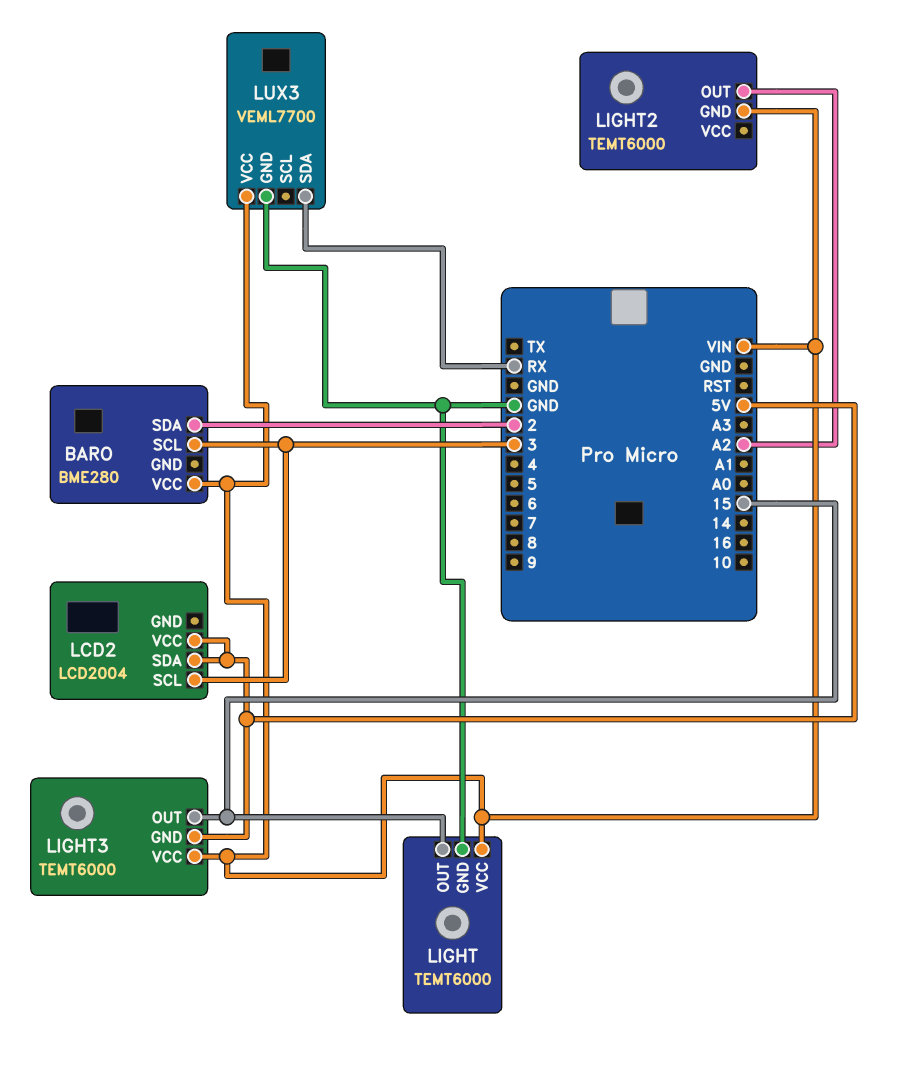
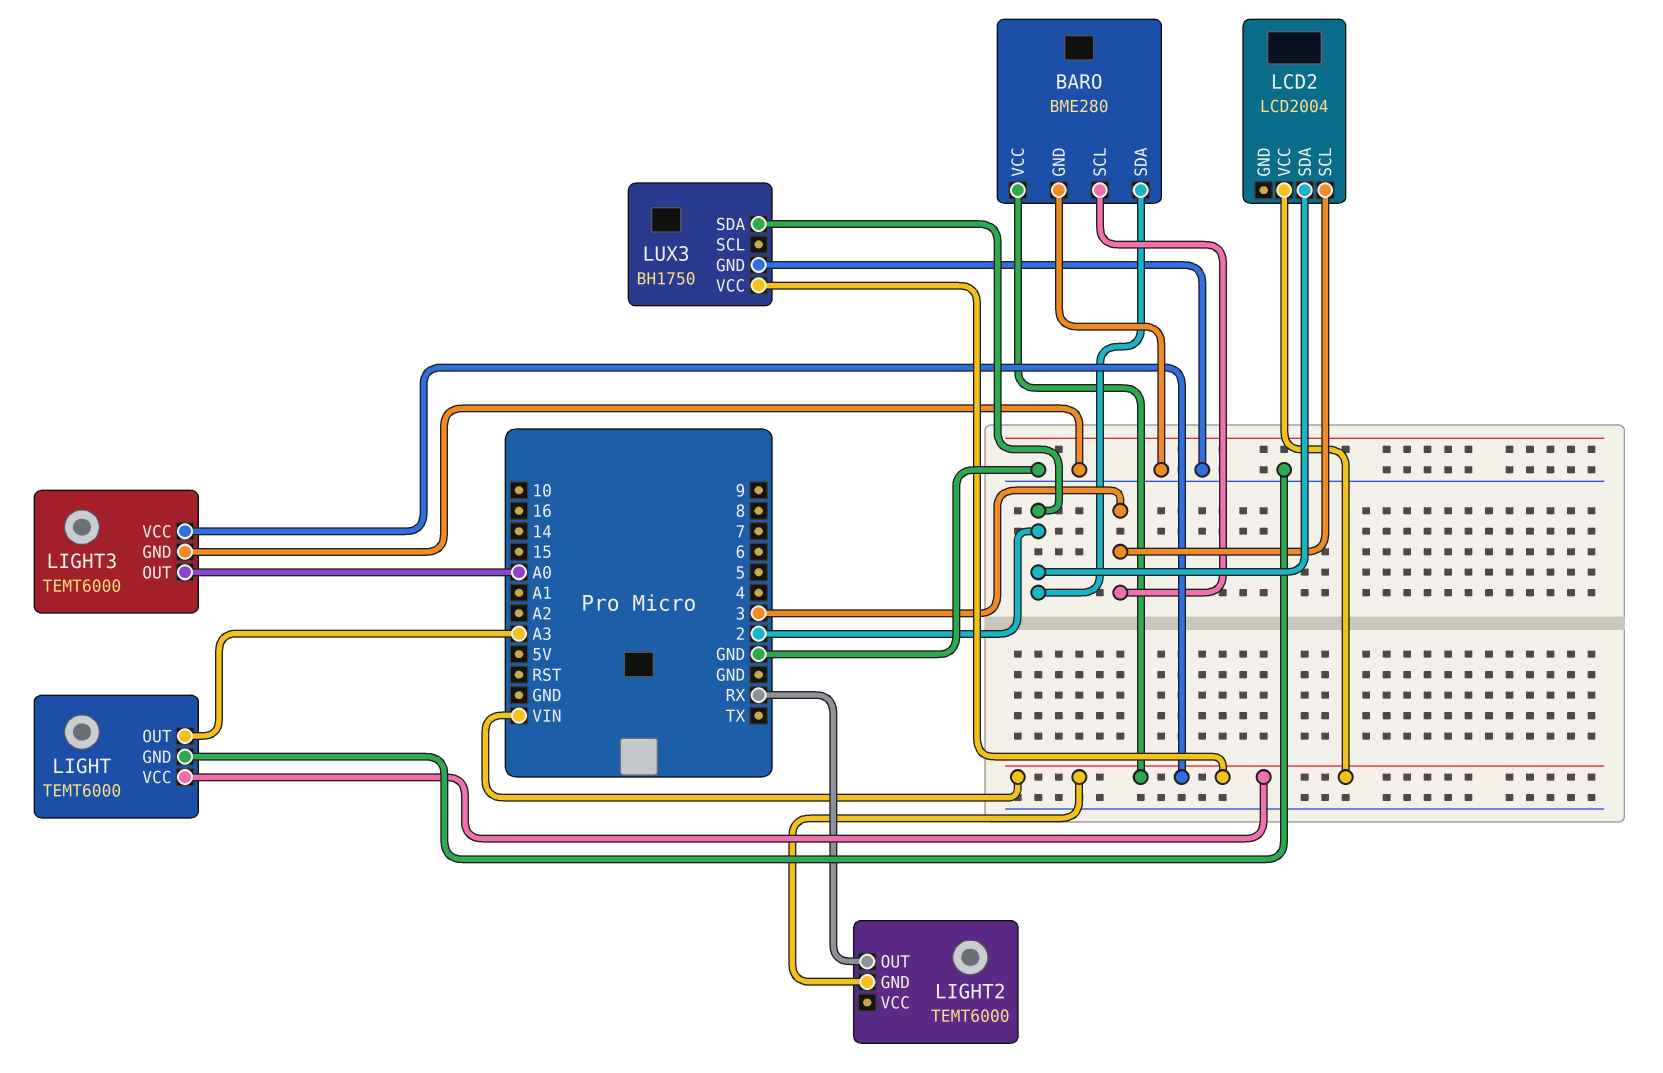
BARO pin GND: none -> GND
LCD2 pin SDA: 5V -> 2
LCD2 pin VCC: 5V -> VIN
LIGHT pin OUT: 15 -> A3
LIGHT2 pin OUT: A2 -> RX
LIGHT3 pin GND: 5V -> GND
LIGHT3 pin OUT: 15 -> A0
LUX3: VEML7700 -> BH1750
LUX3 pin SDA: RX -> 2

